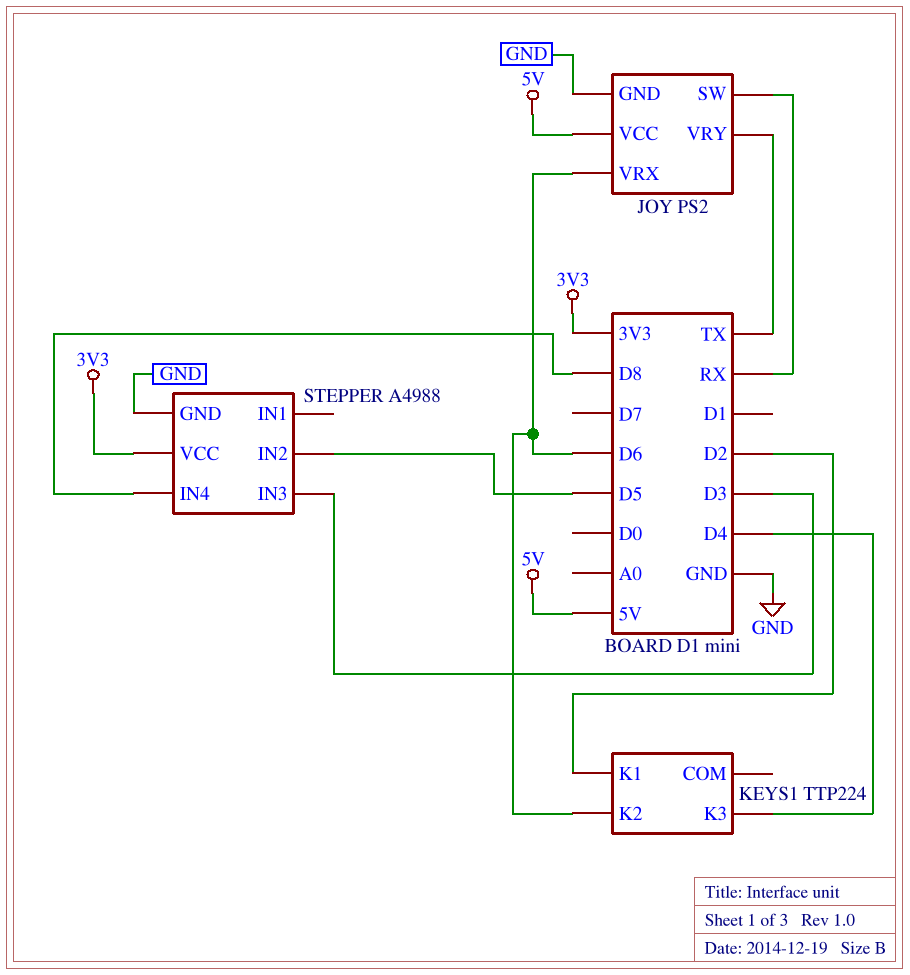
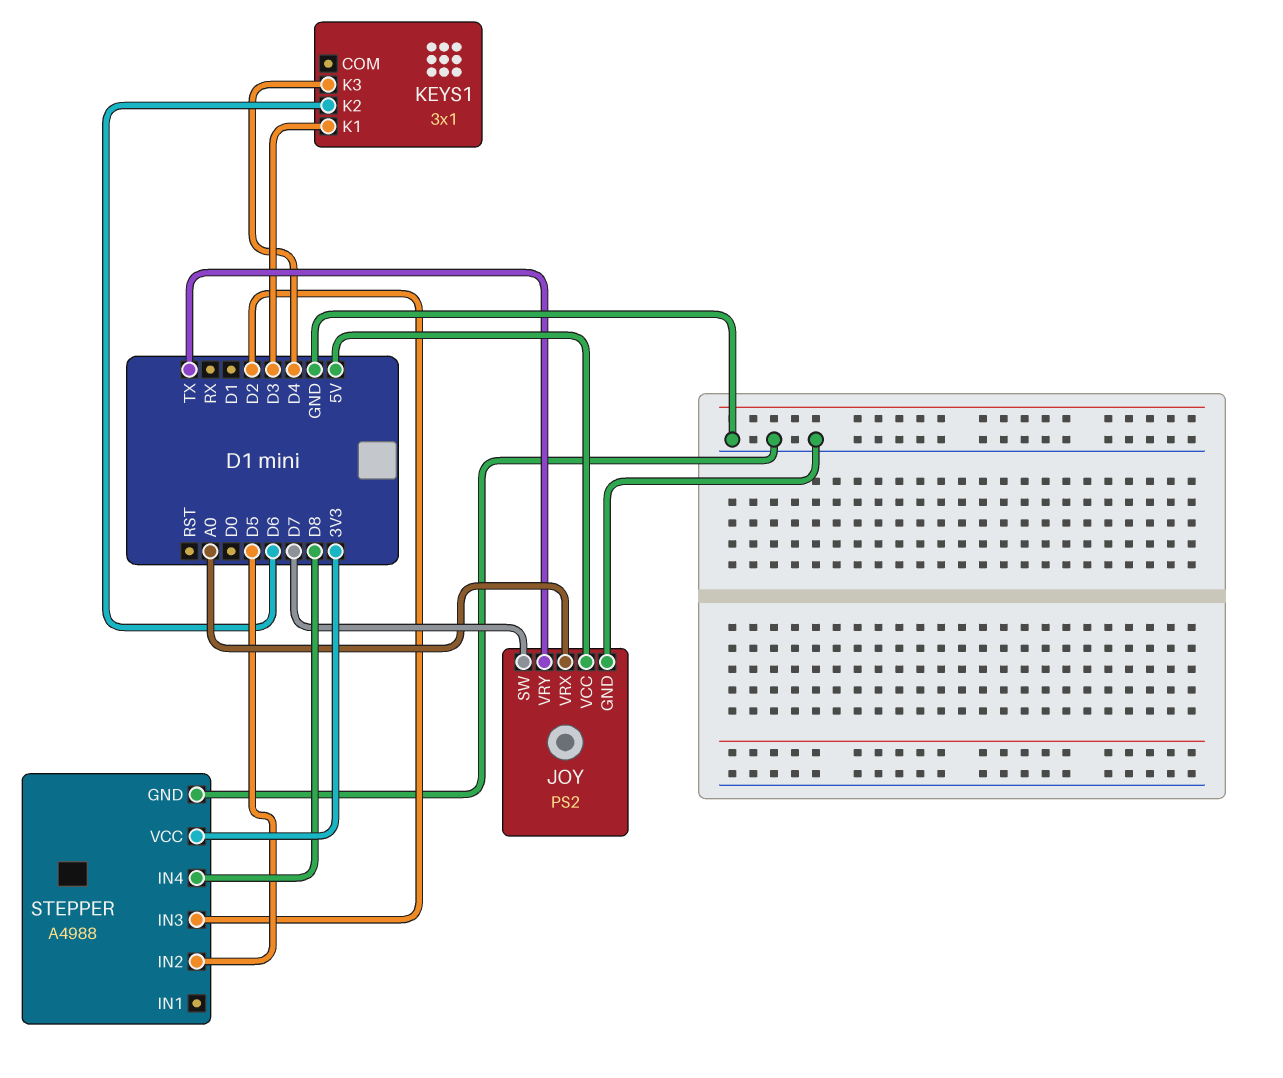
JOY pin SW: RX -> D7
JOY pin VRX: D6 -> A0
KEYS1: TTP224 -> 3x1
KEYS1 pin K1: D2 -> D3
STEPPER pin IN3: D3 -> D2

